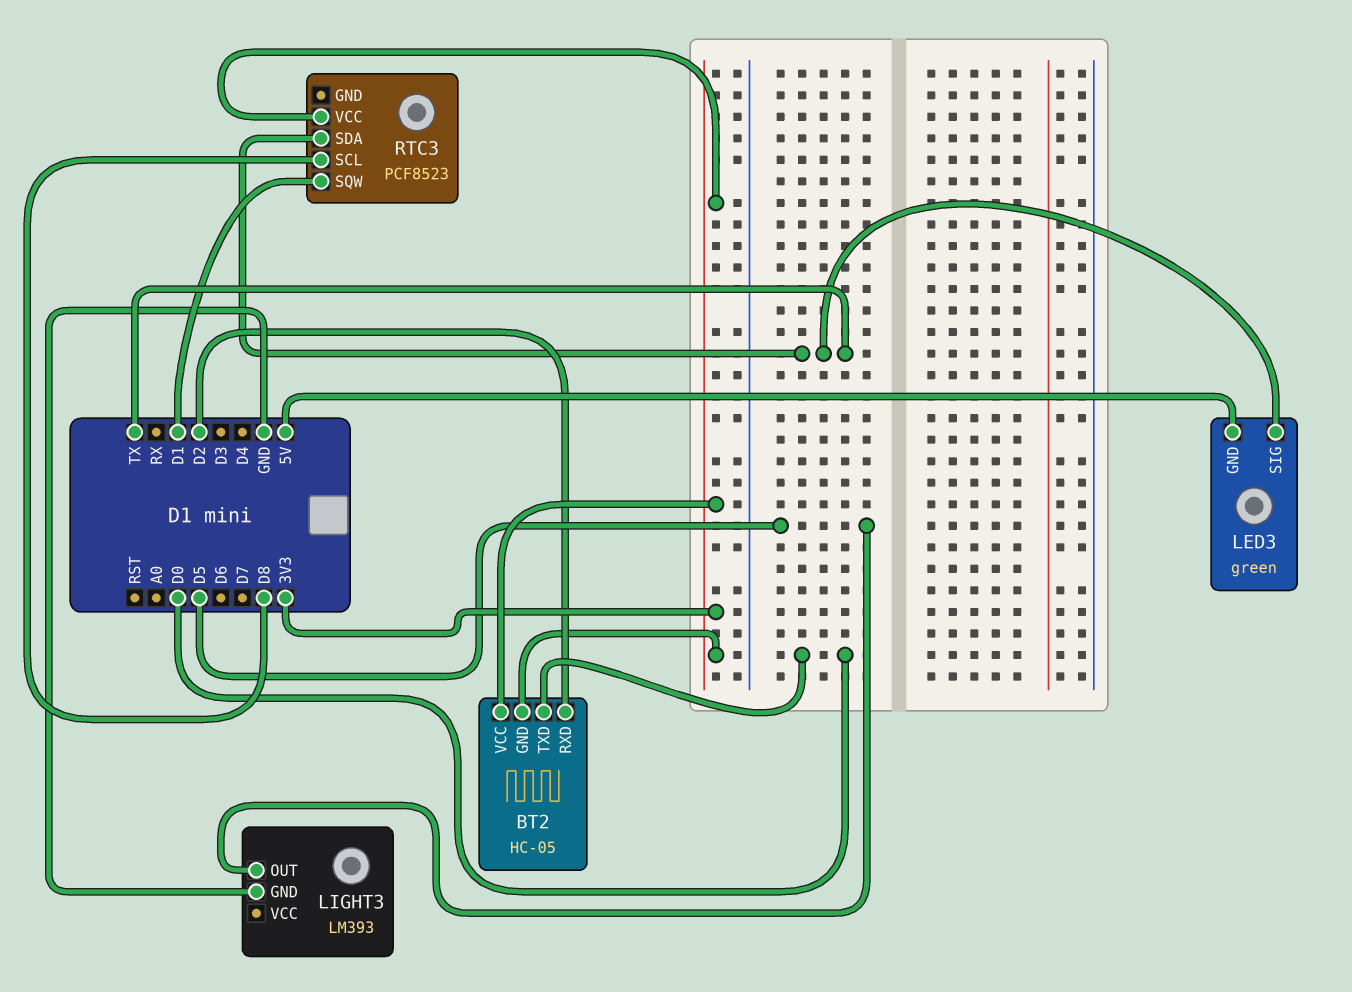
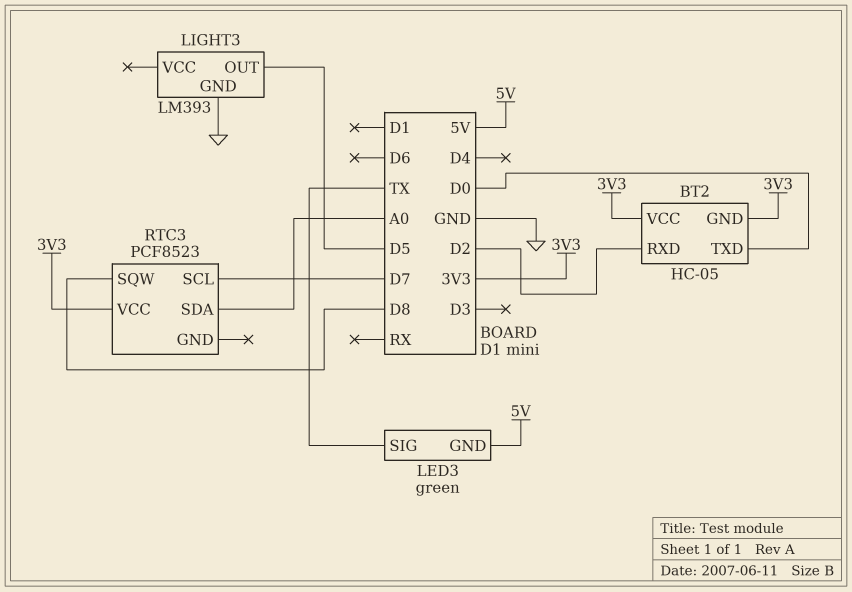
RTC3 pin SCL: D8 -> D7
RTC3 pin SDA: TX -> A0
RTC3 pin SQW: D1 -> D8

